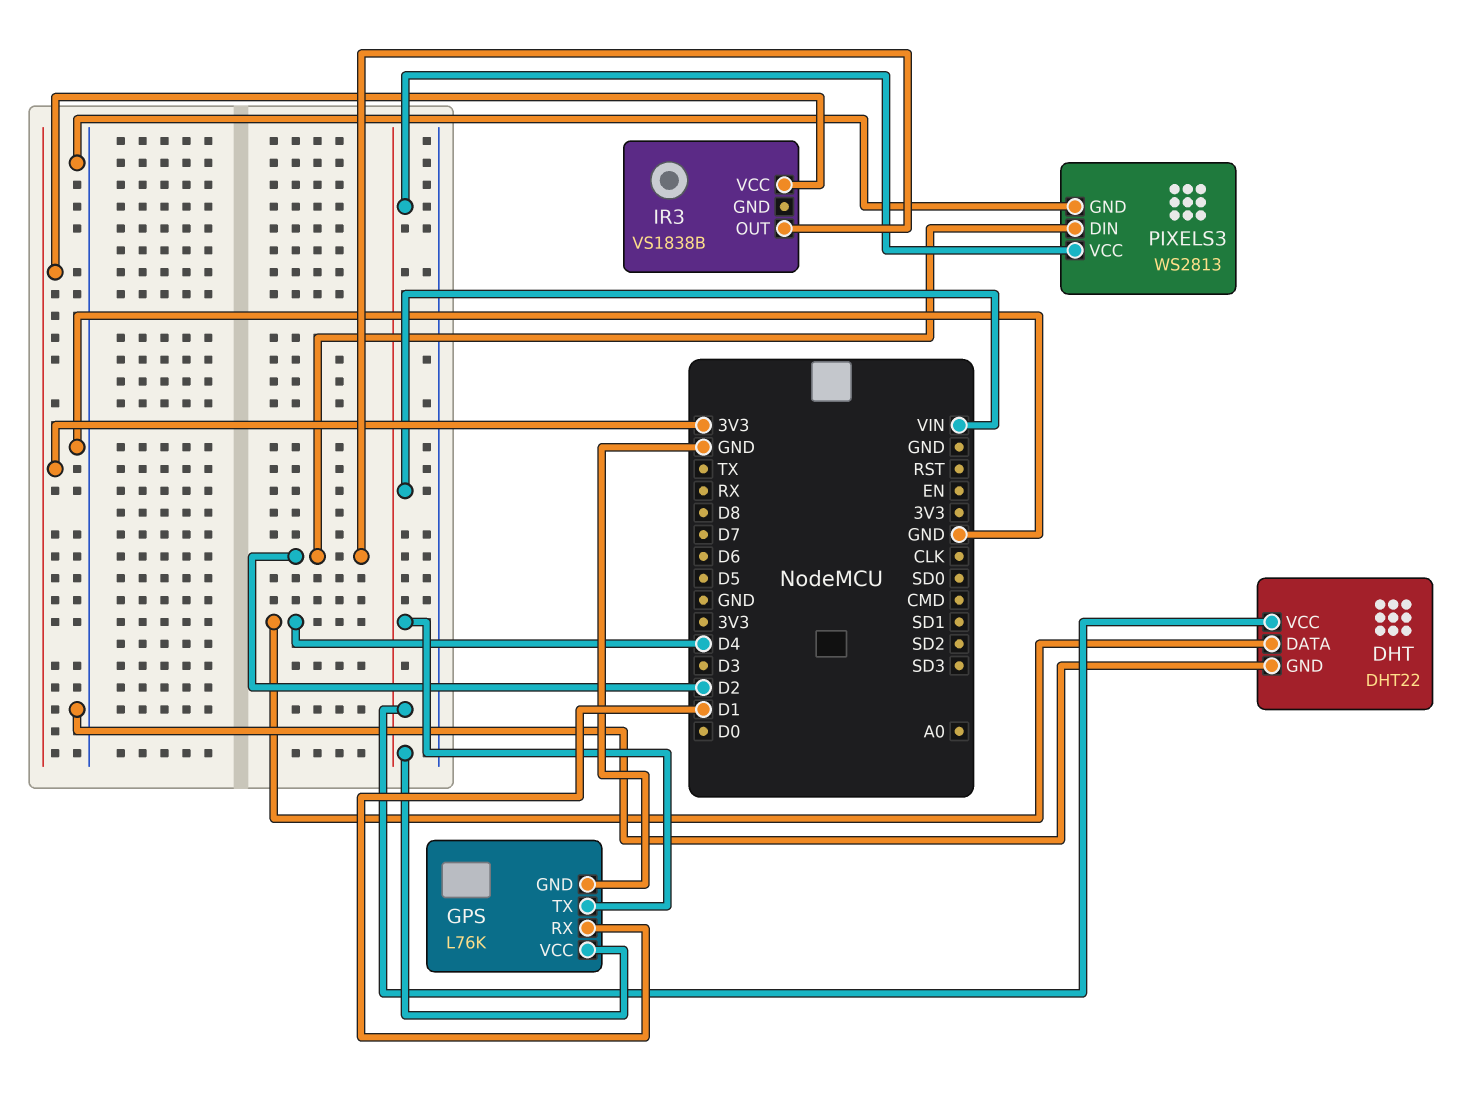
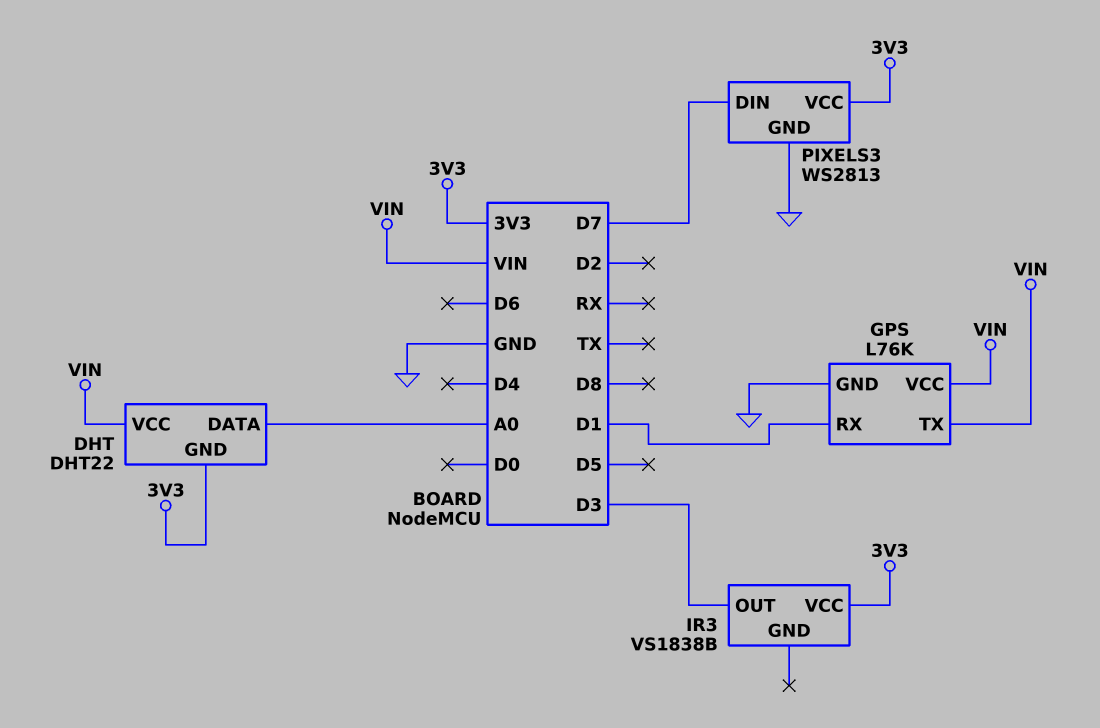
DHT pin DATA: D4 -> A0
DHT pin GND: GND -> 3V3
IR3 pin OUT: D2 -> D3
PIXELS3 pin DIN: D2 -> D7
PIXELS3 pin VCC: VIN -> 3V3

